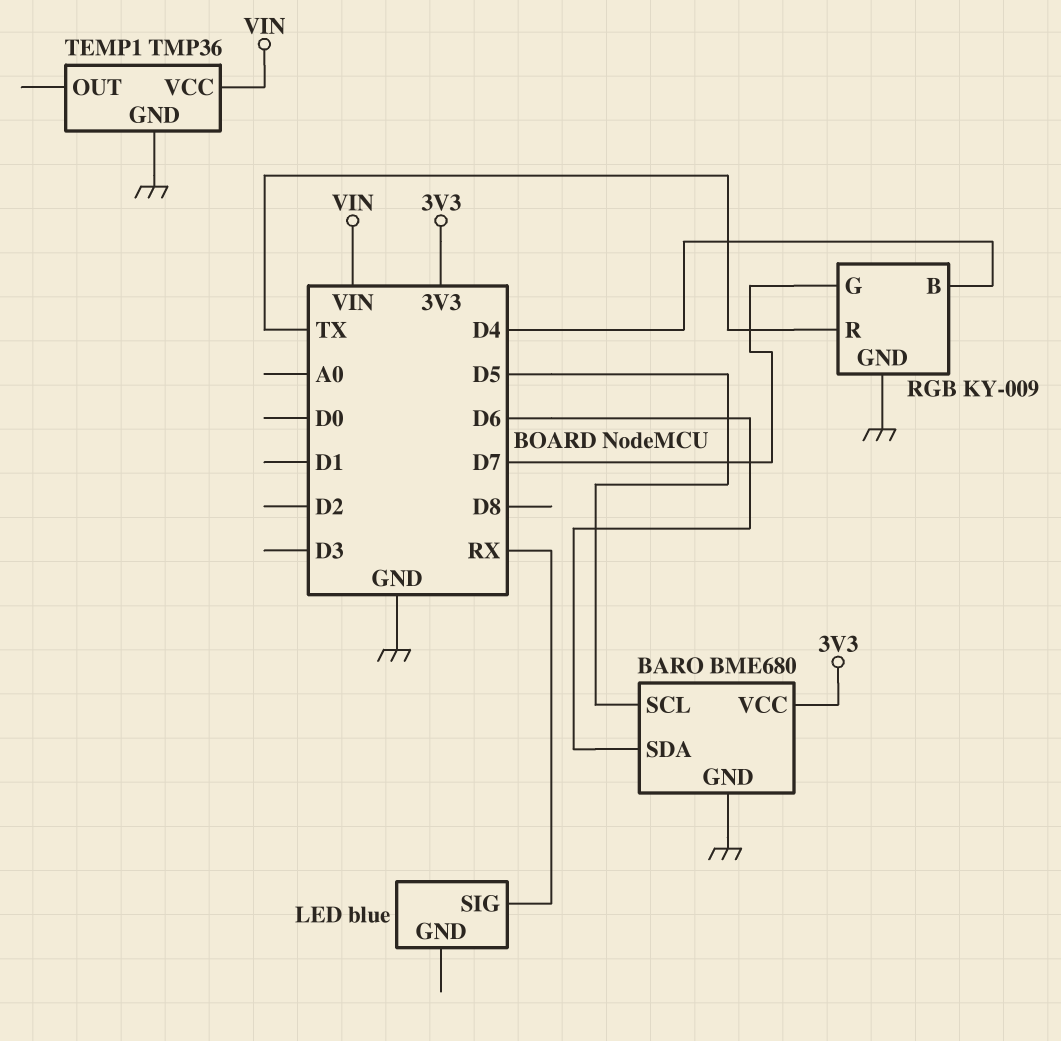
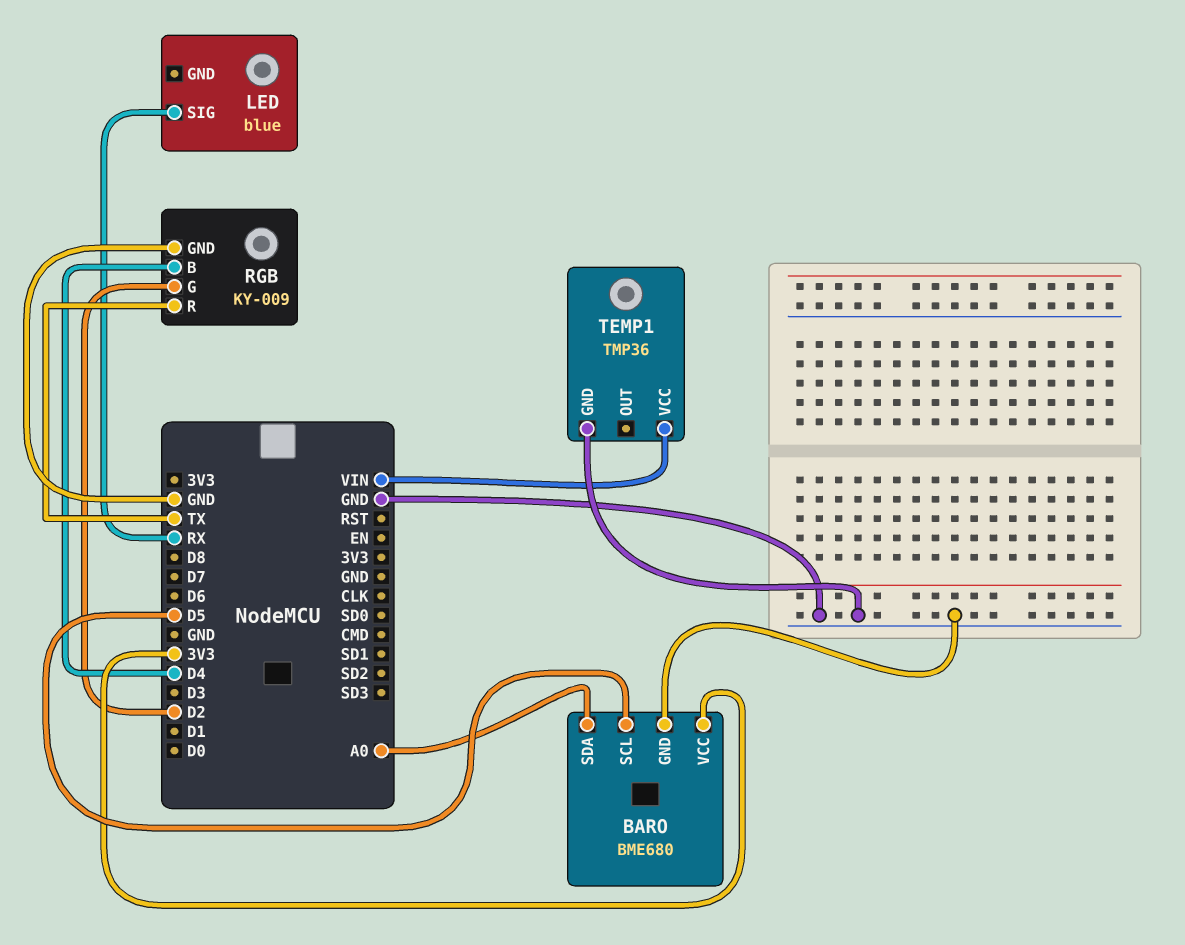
BARO pin SDA: D6 -> A0
RGB pin G: D7 -> D2

